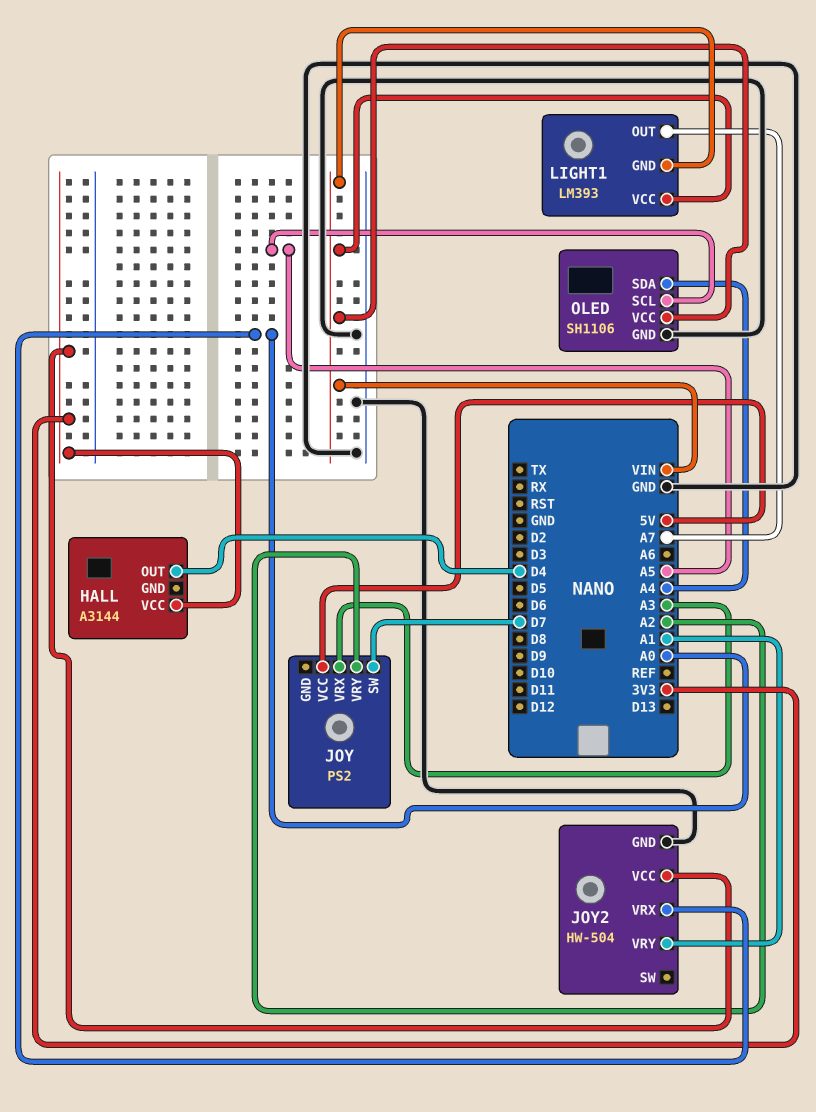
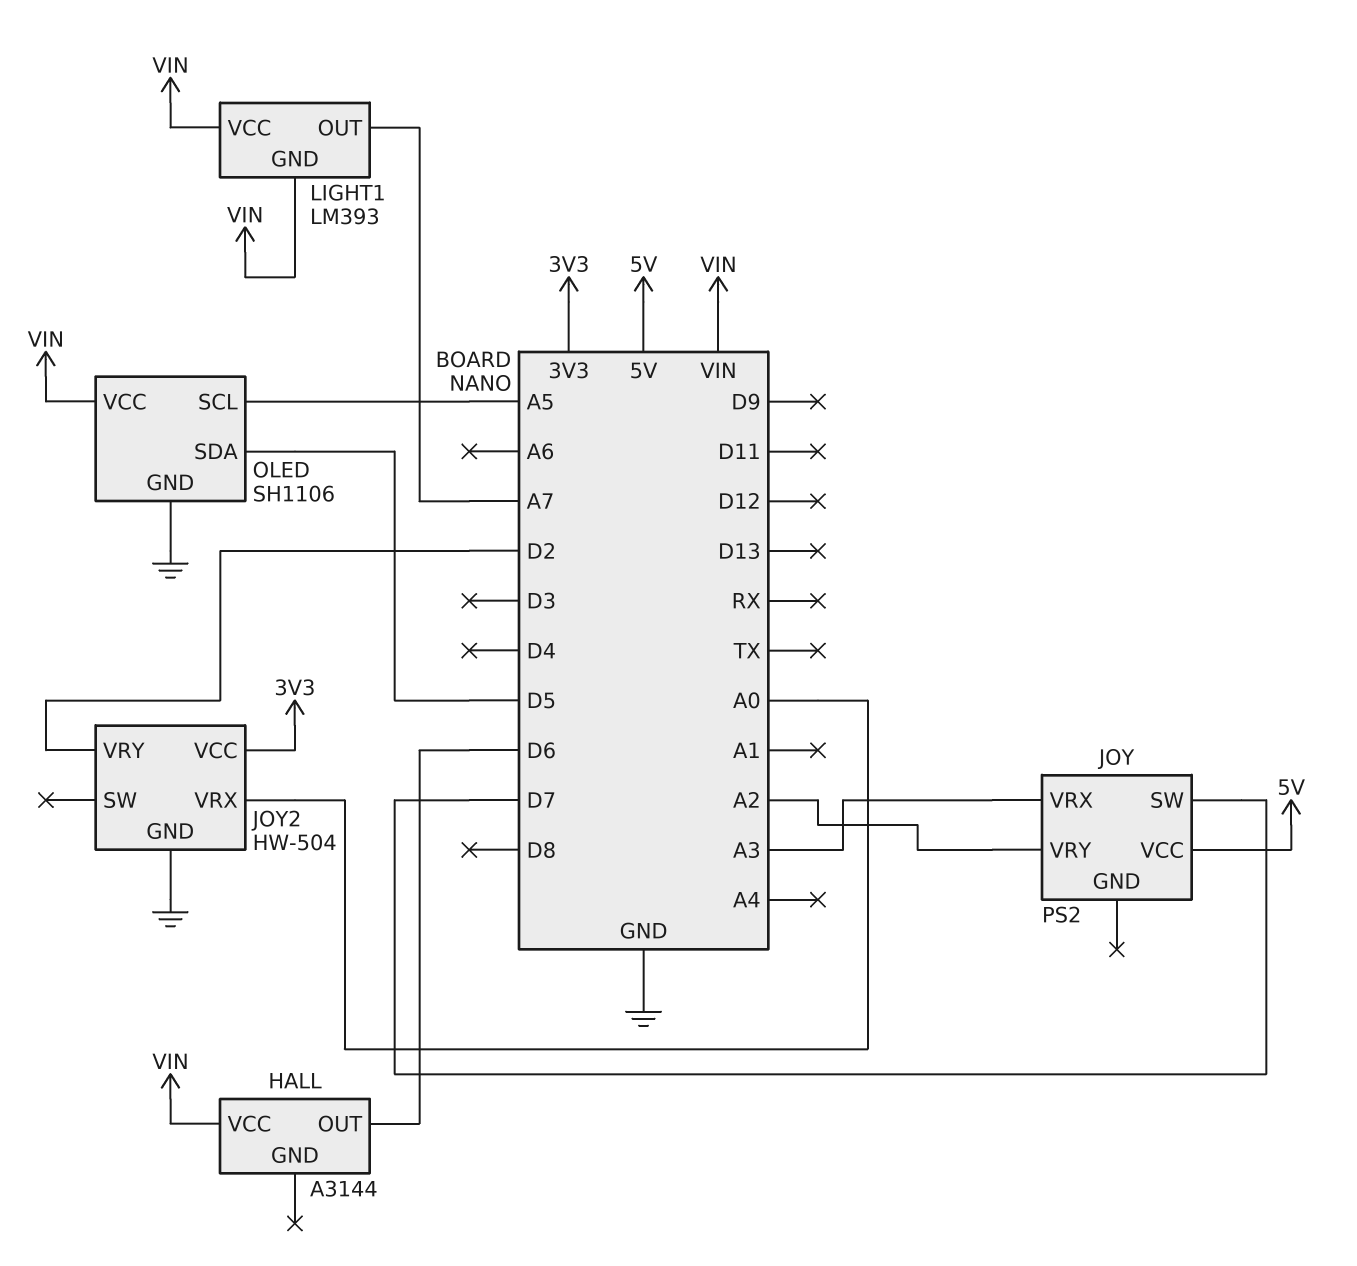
HALL pin OUT: D4 -> D6
HALL pin VCC: 3V3 -> VIN
JOY2 pin VRY: A1 -> D2
OLED pin SDA: A4 -> D5

